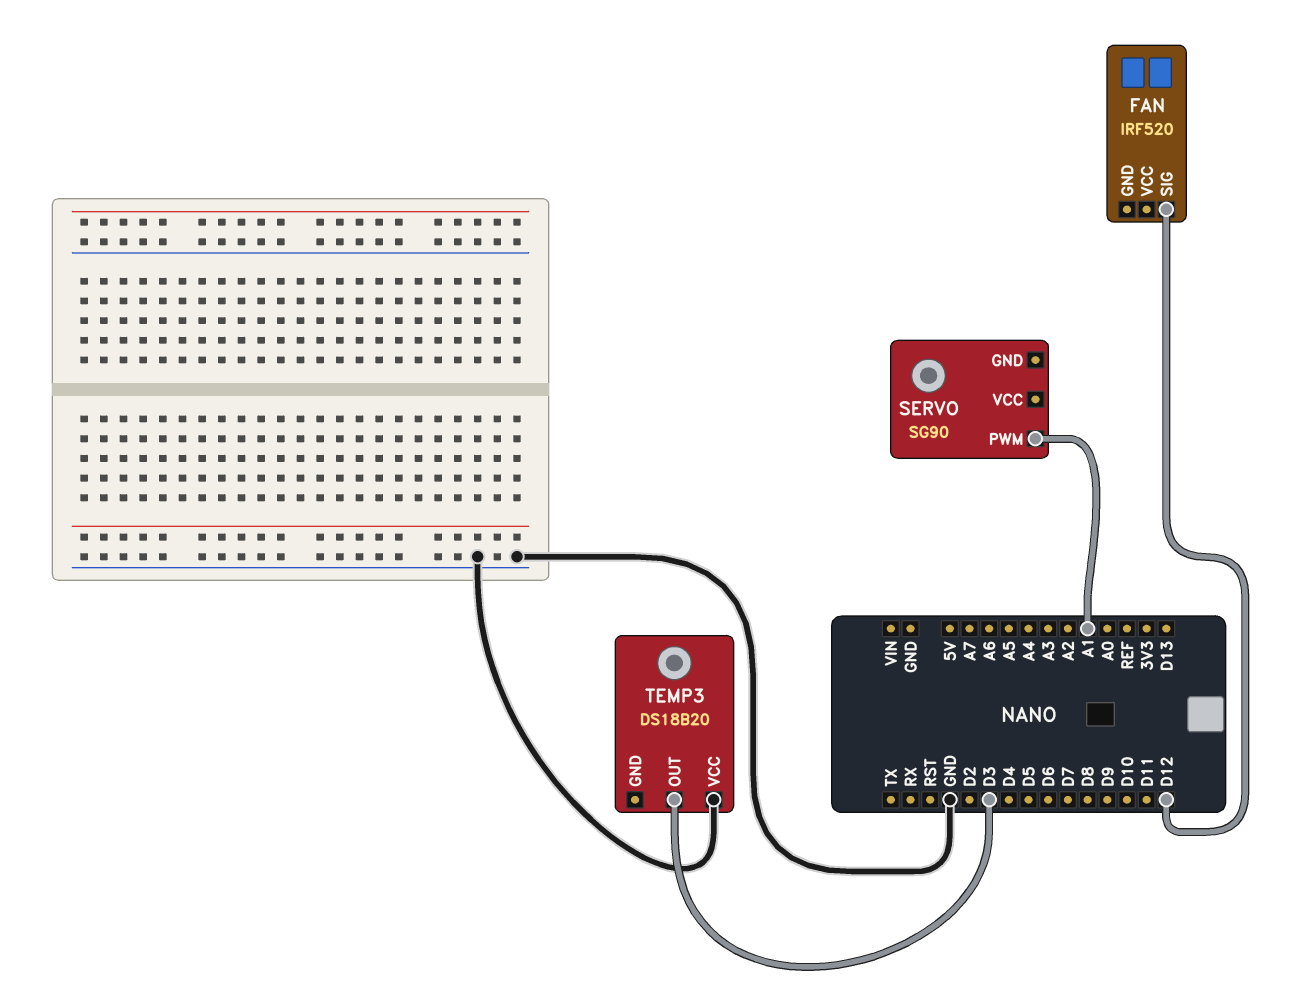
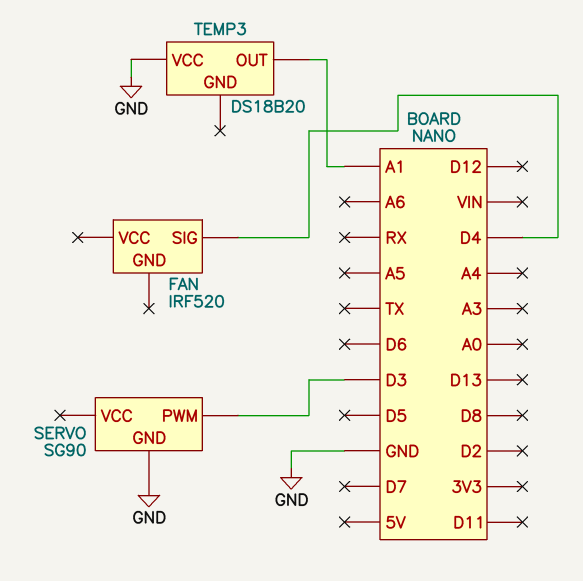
FAN pin SIG: D12 -> D4
SERVO pin GND: none -> GND
SERVO pin PWM: A1 -> D3
TEMP3 pin OUT: D3 -> A1

